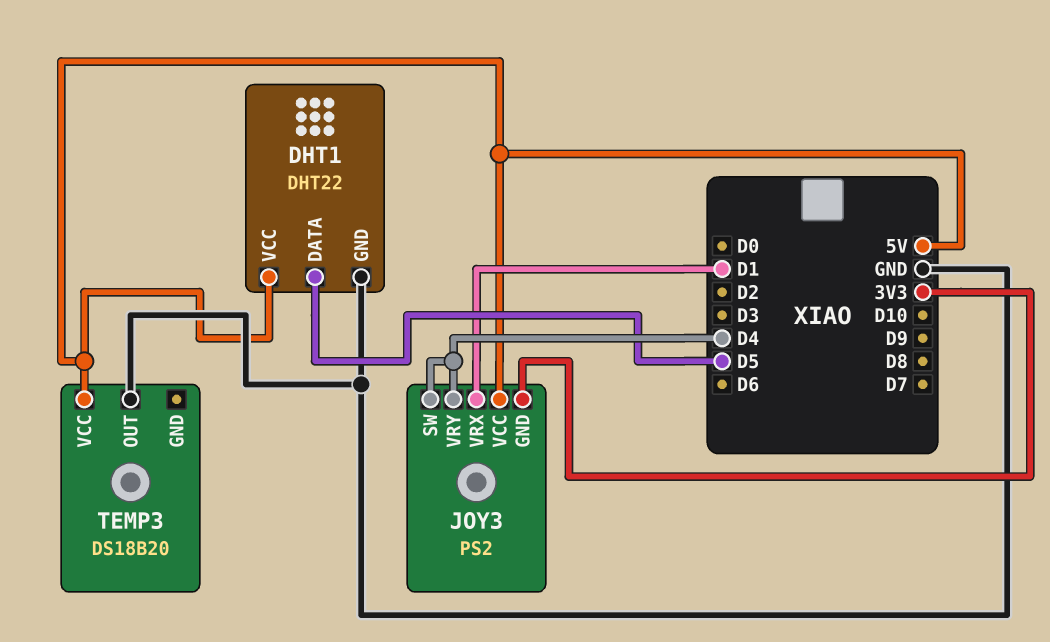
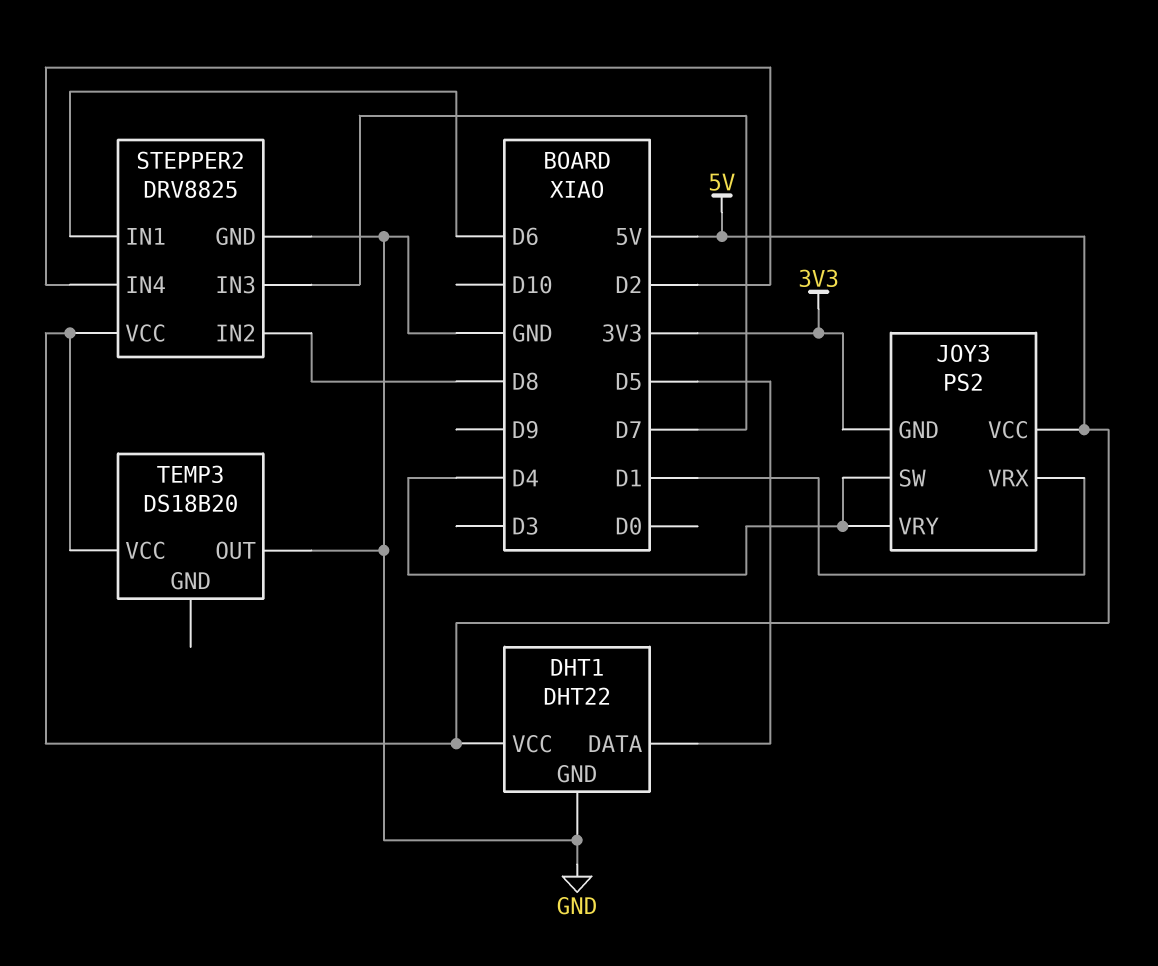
STEPPER2: none -> DRV8825
STEPPER2 pin GND: none -> GND
STEPPER2 pin IN1: none -> D6
STEPPER2 pin IN2: none -> D8
STEPPER2 pin IN3: none -> D7
STEPPER2 pin IN4: none -> D2
STEPPER2 pin VCC: none -> 5V

